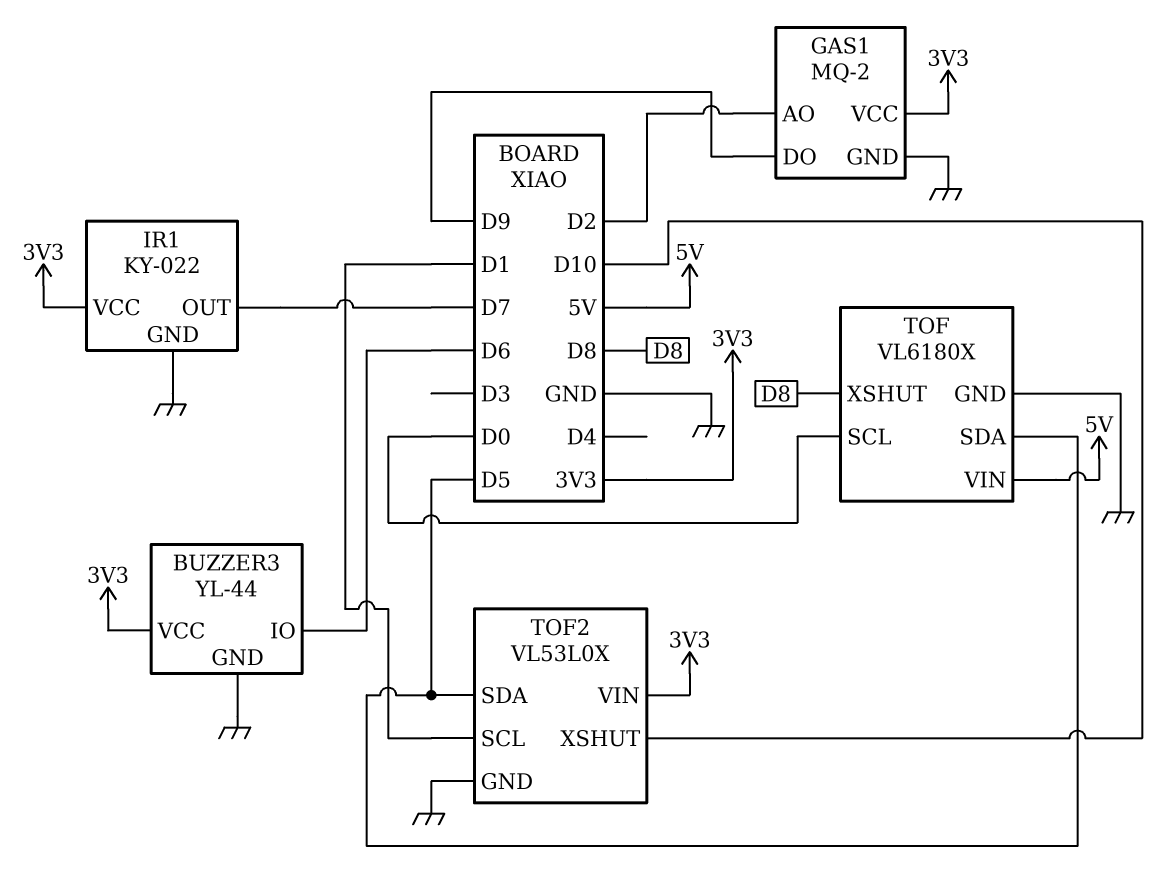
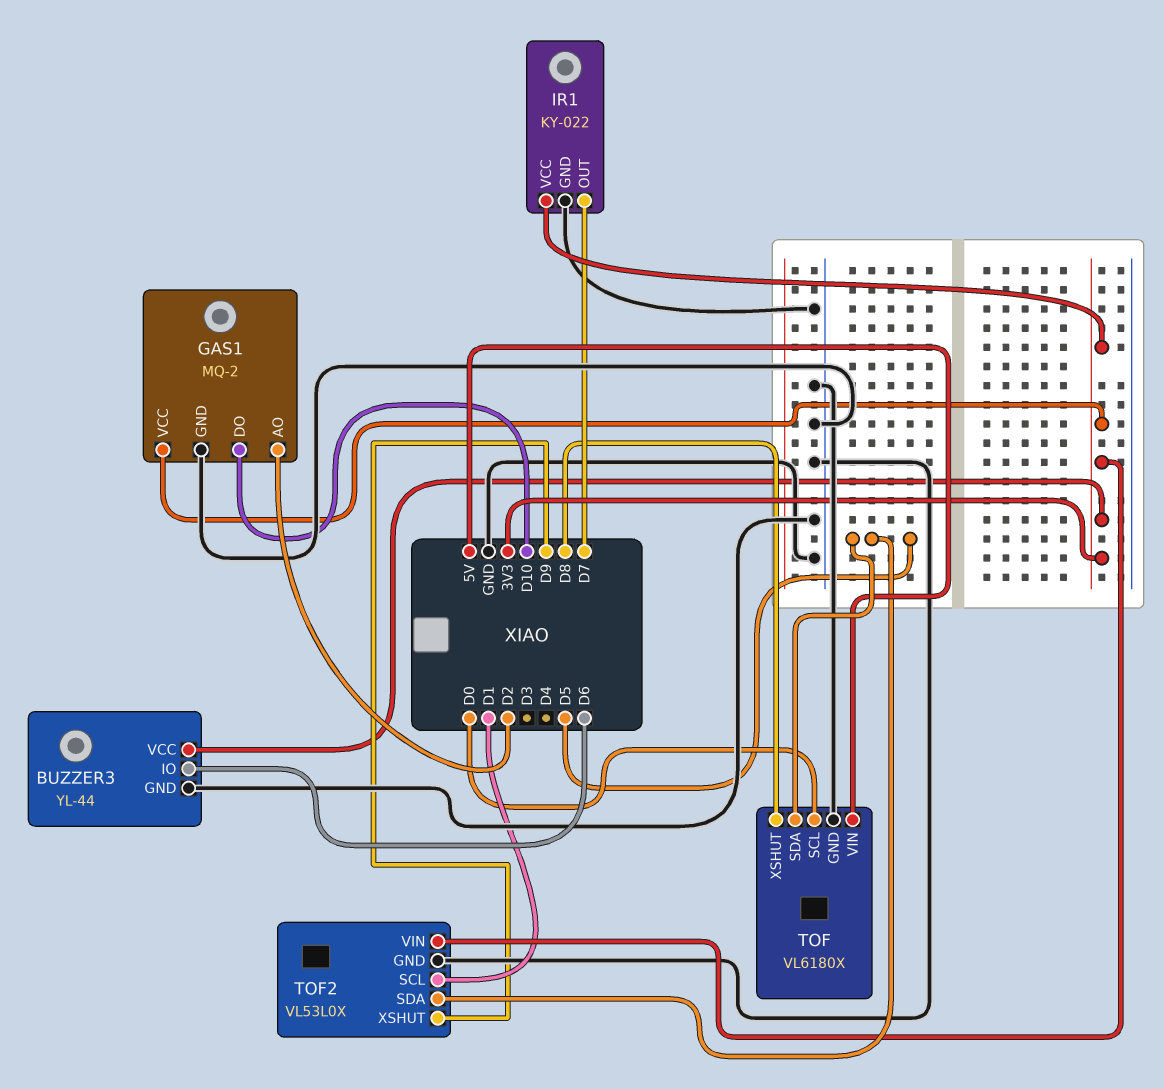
GAS1 pin DO: D9 -> D10
TOF2 pin XSHUT: D10 -> D9

